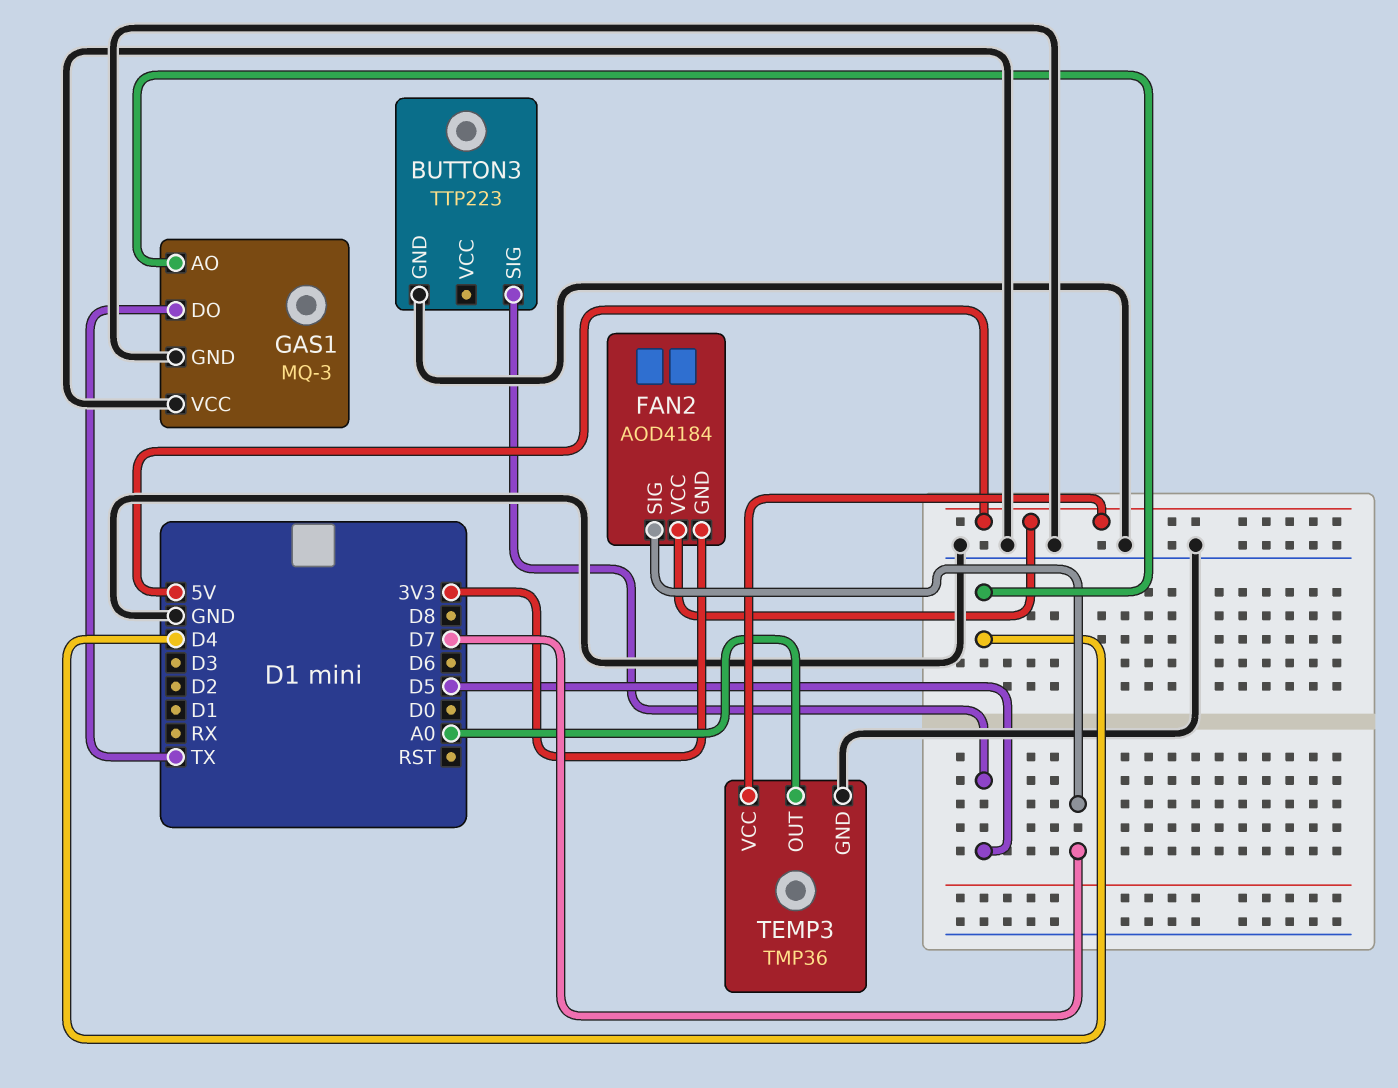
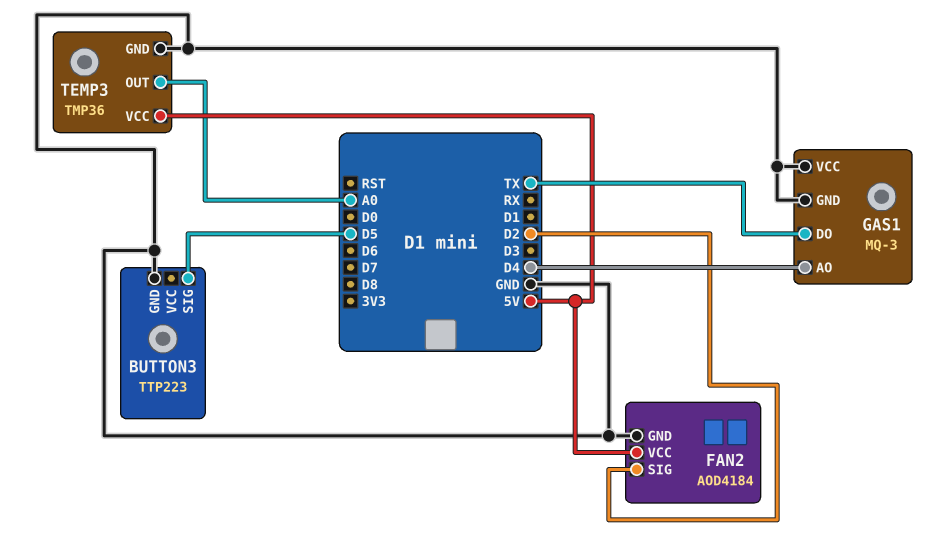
FAN2 pin GND: 3V3 -> GND
FAN2 pin SIG: D7 -> D2

